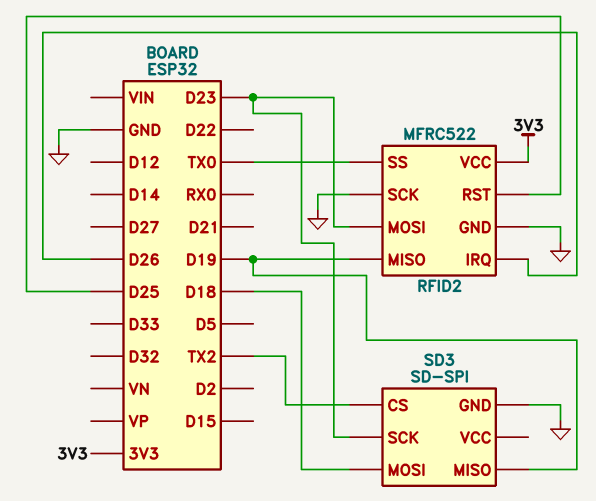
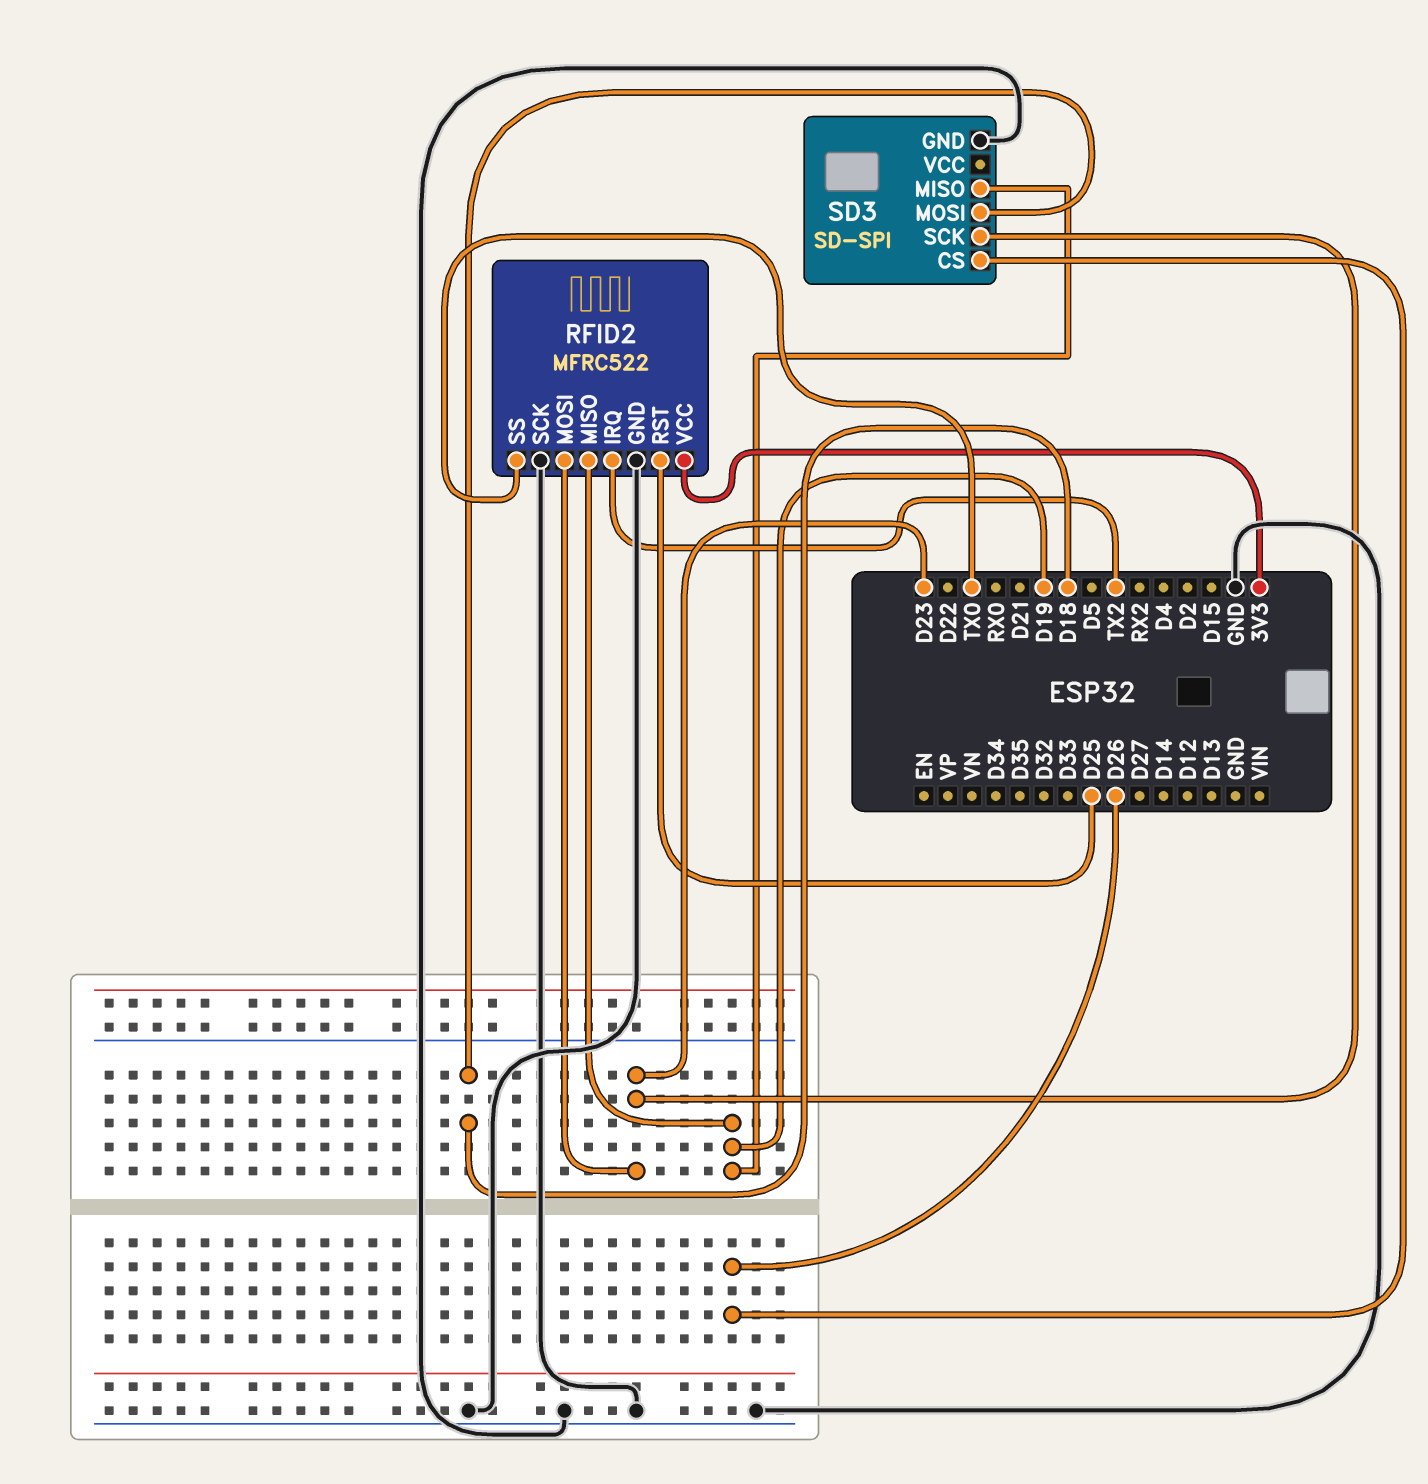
RFID2 pin IRQ: D26 -> TX2
SD3 pin CS: TX2 -> D26

